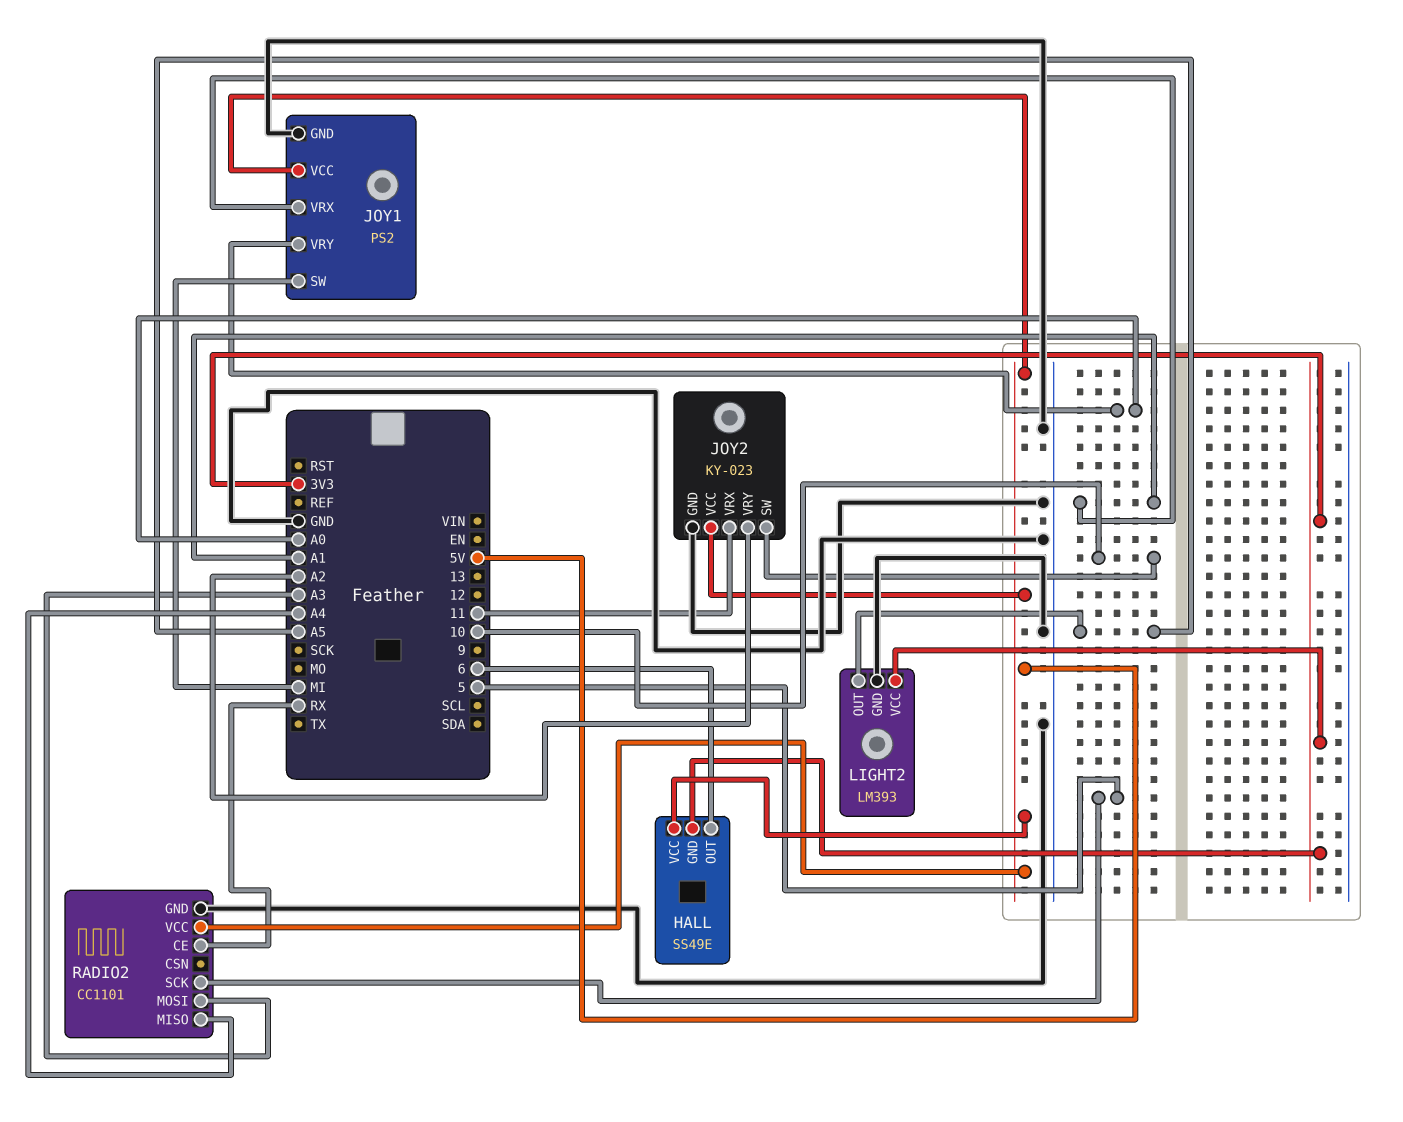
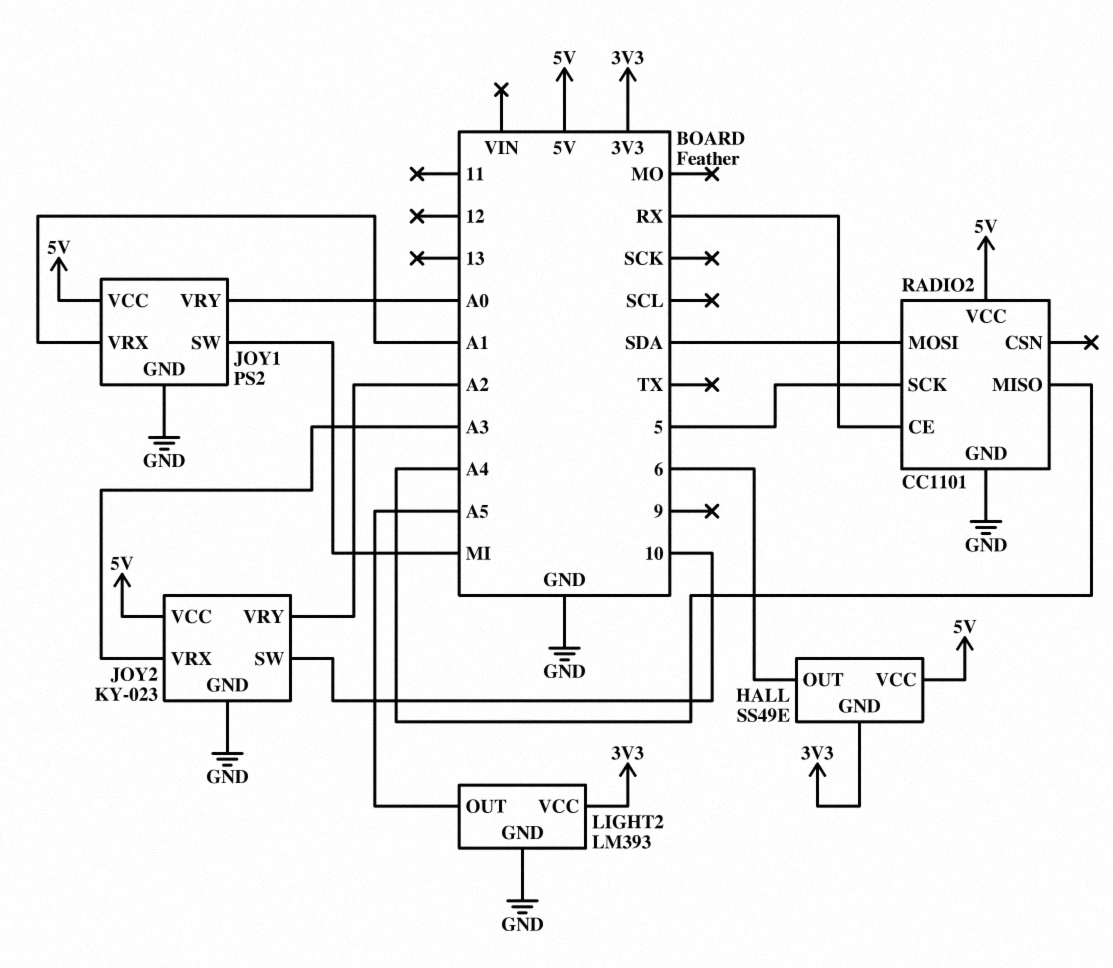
JOY2 pin VRX: 11 -> A3
RADIO2 pin MOSI: A3 -> SDA

